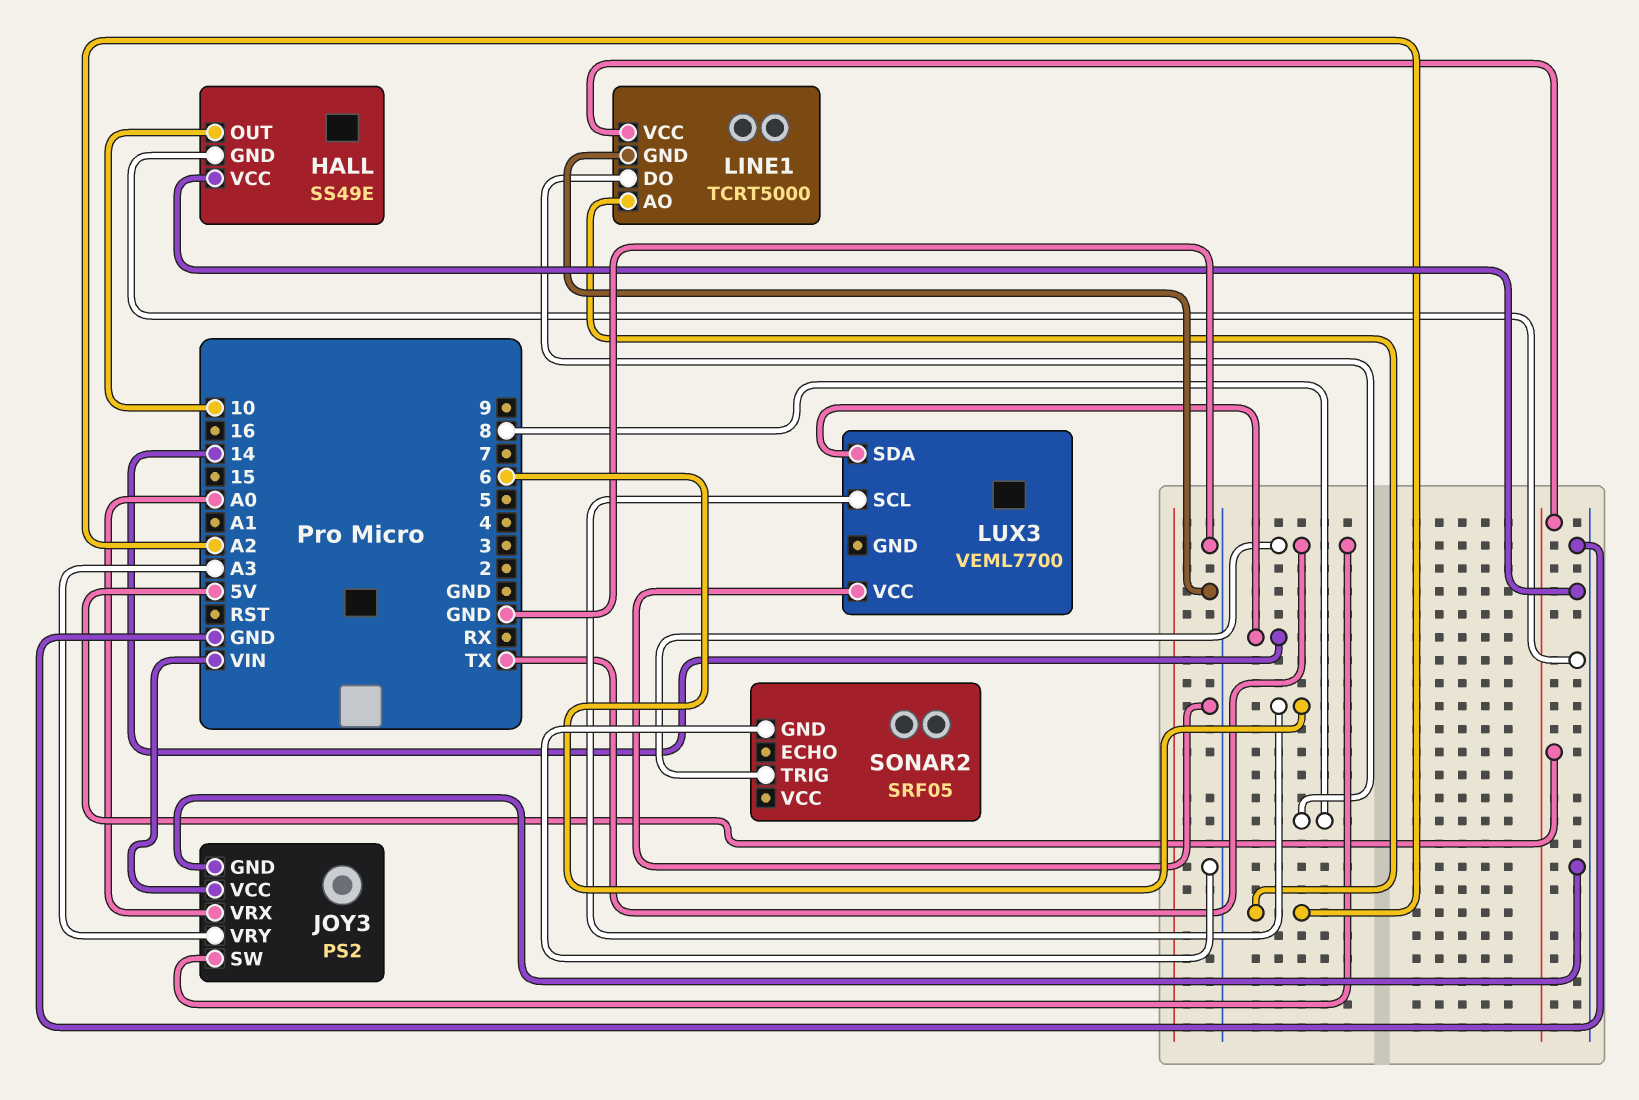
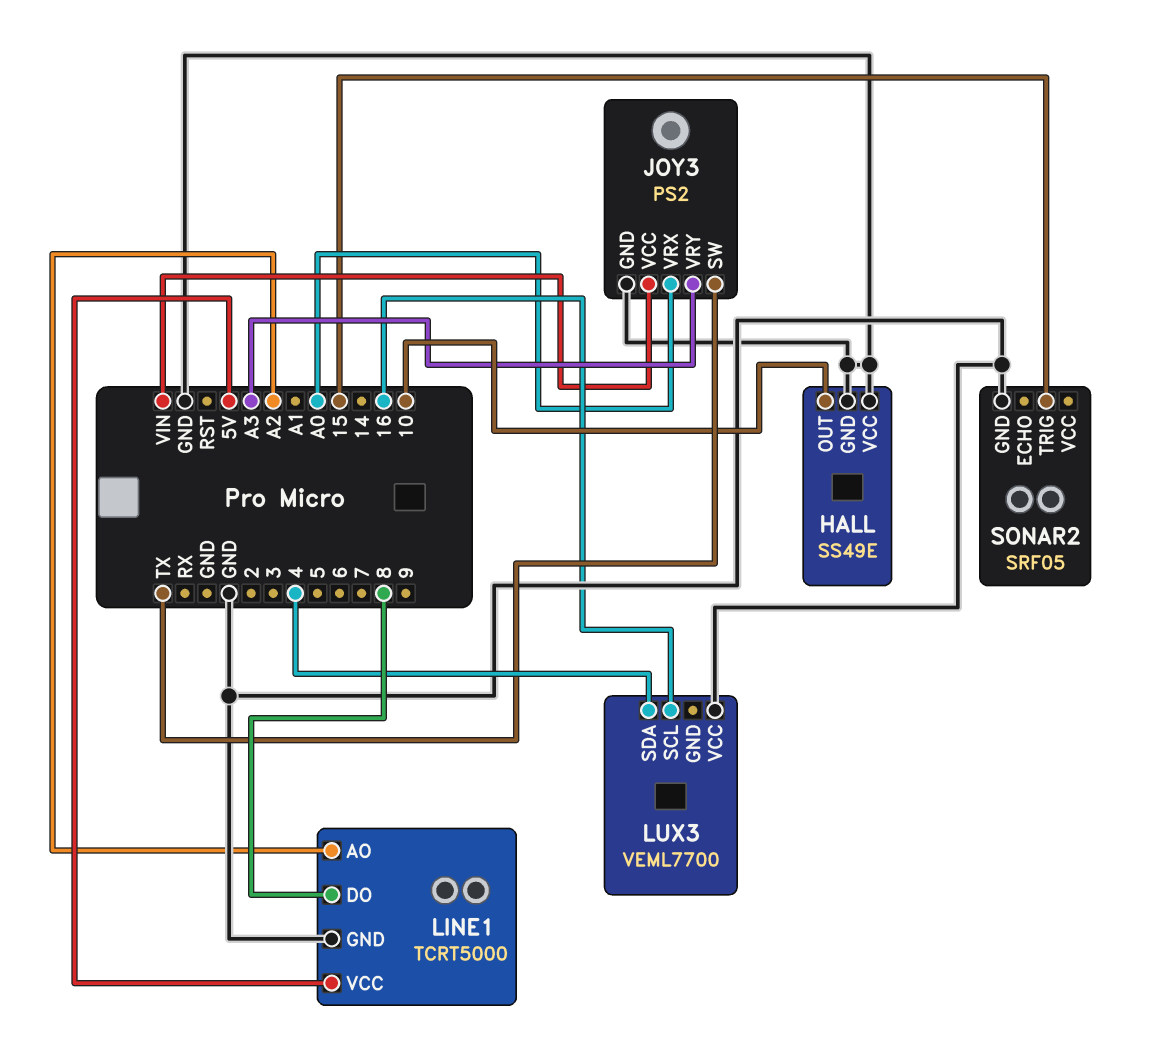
LUX3 pin SCL: 6 -> 16
LUX3 pin SDA: 14 -> 4
SONAR2 pin TRIG: TX -> 15

